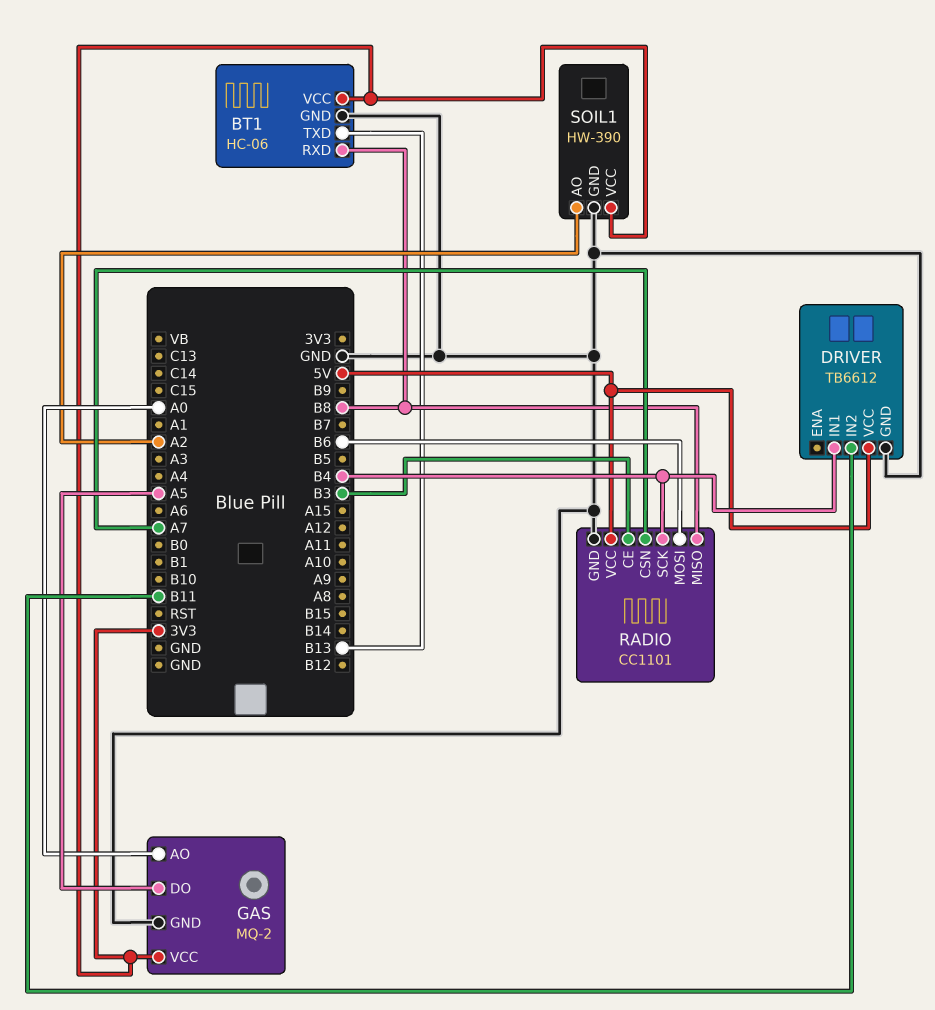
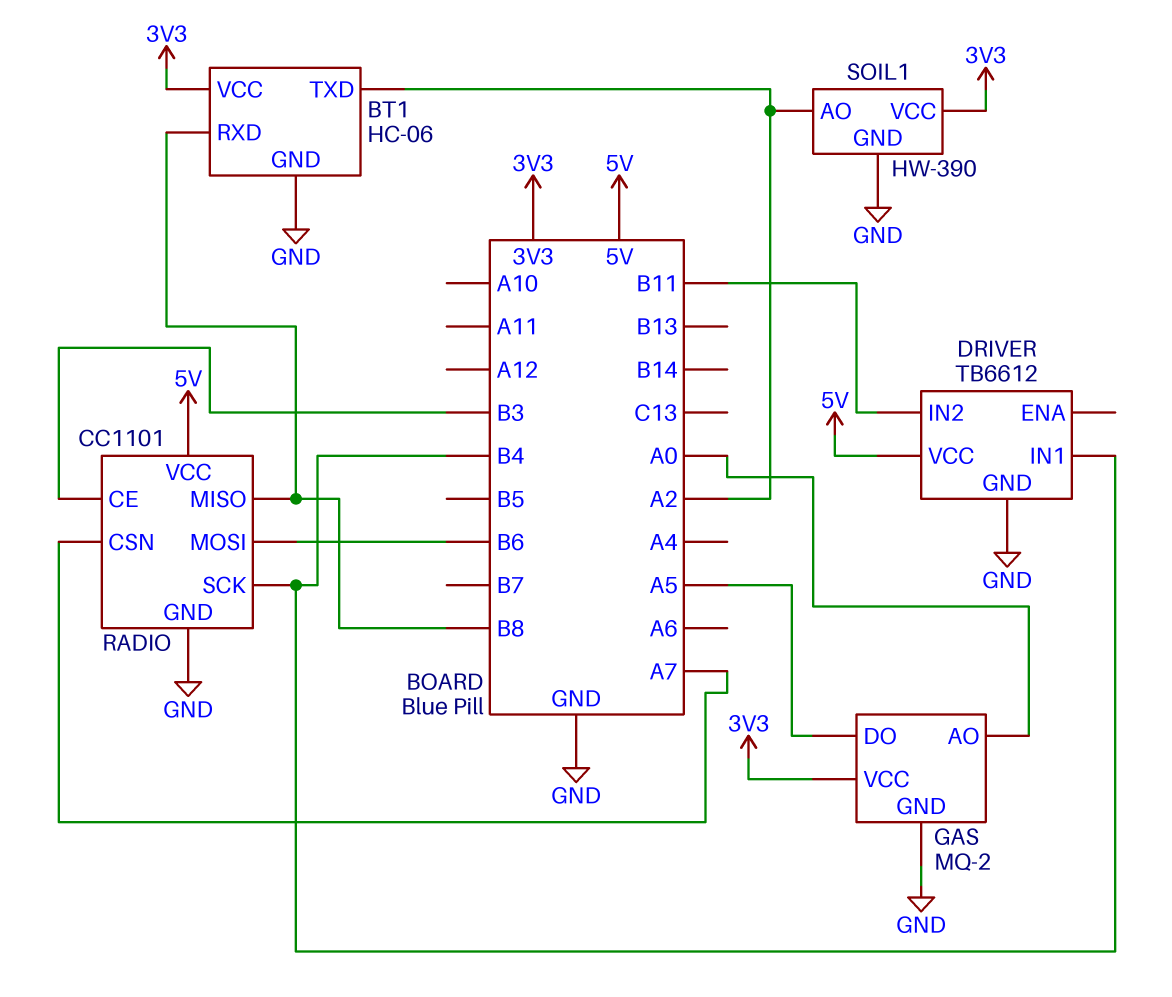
BT1 pin TXD: B13 -> A2

